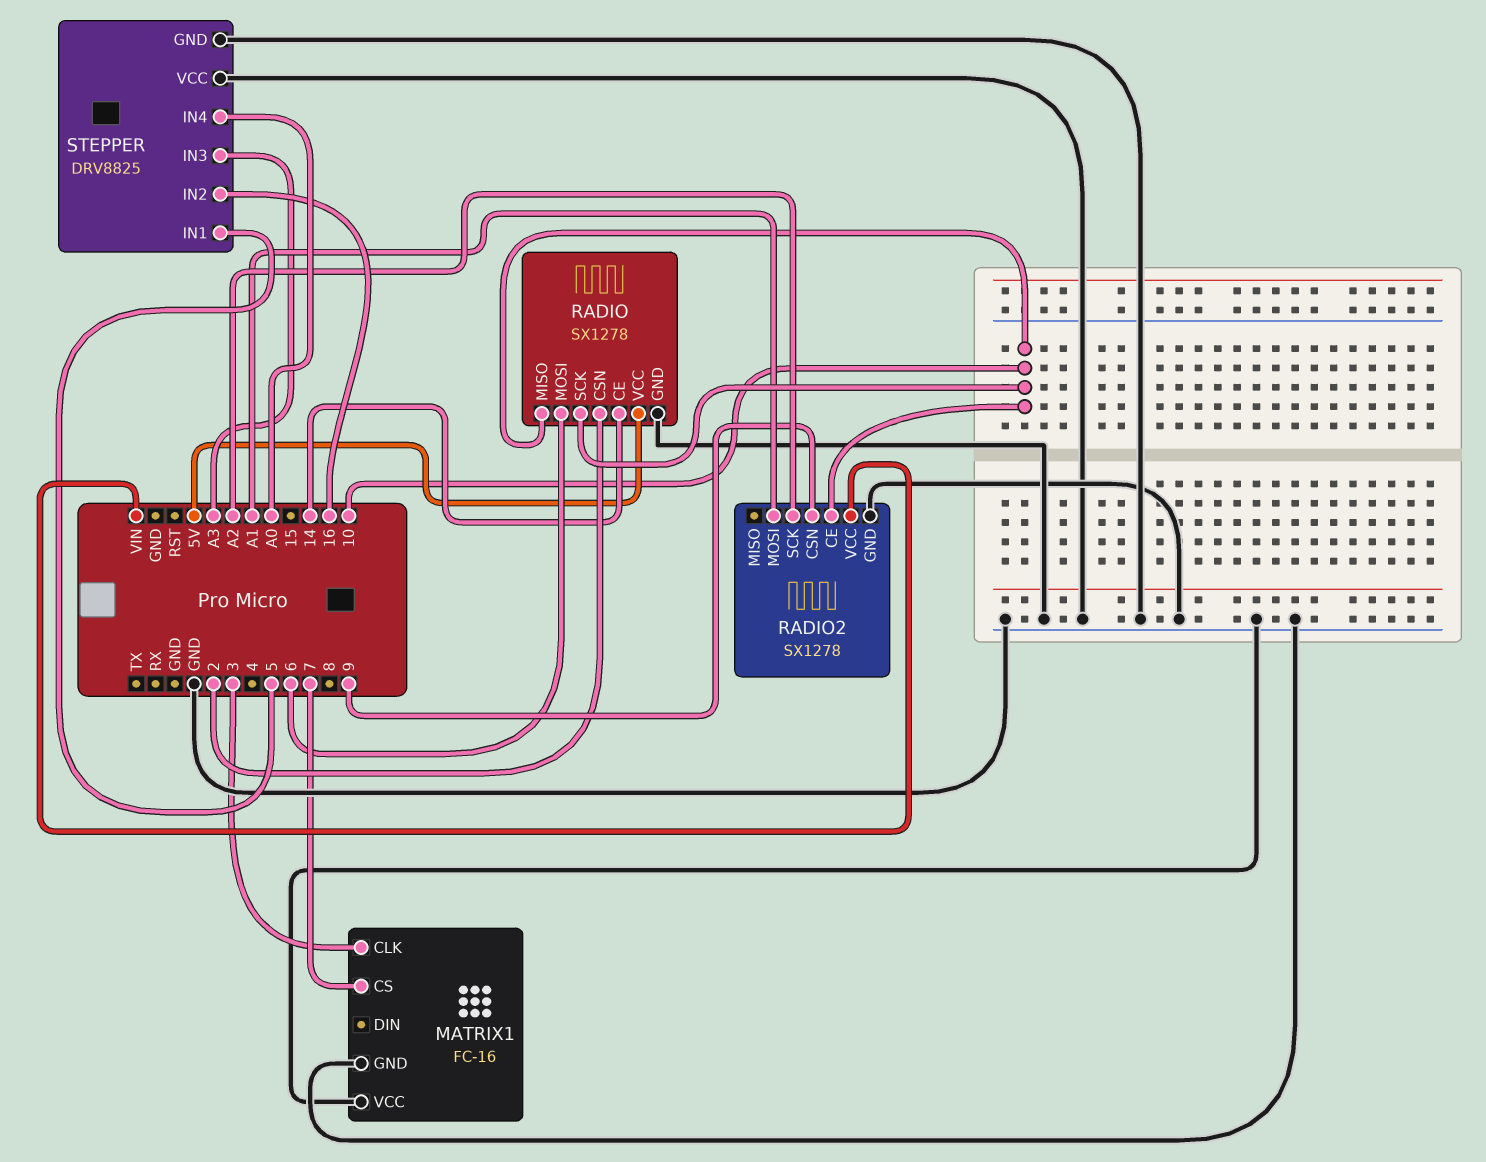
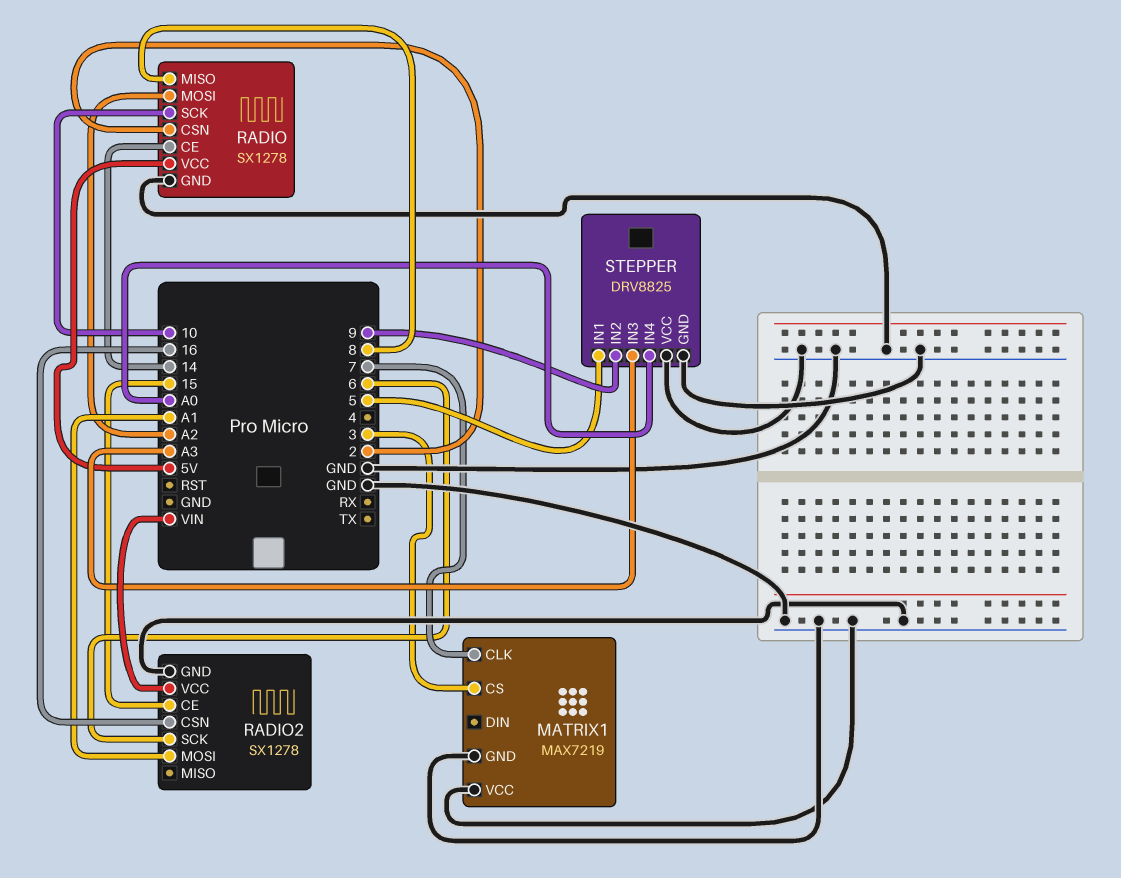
MATRIX1: FC-16 -> MAX7219
MATRIX1 pin CLK: 3 -> 7
MATRIX1 pin CS: 7 -> 3
RADIO pin MISO: 10 -> 8
RADIO pin MOSI: 6 -> A2
RADIO2 pin CE: 10 -> 15
RADIO2 pin CSN: 9 -> 16
RADIO2 pin SCK: A2 -> 6
STEPPER pin IN2: 16 -> 9

